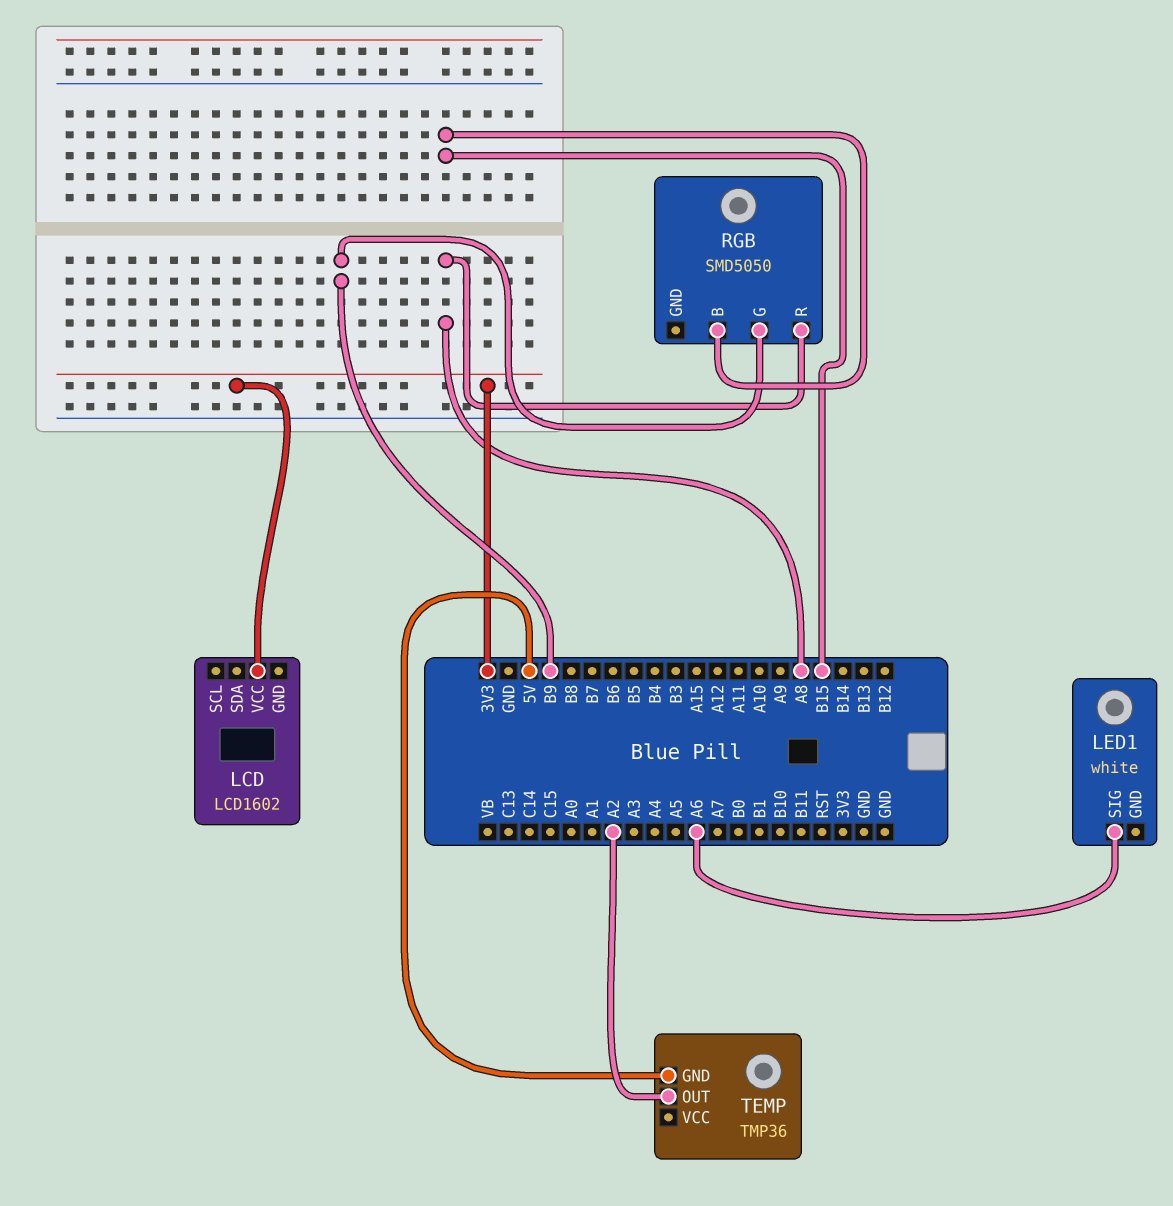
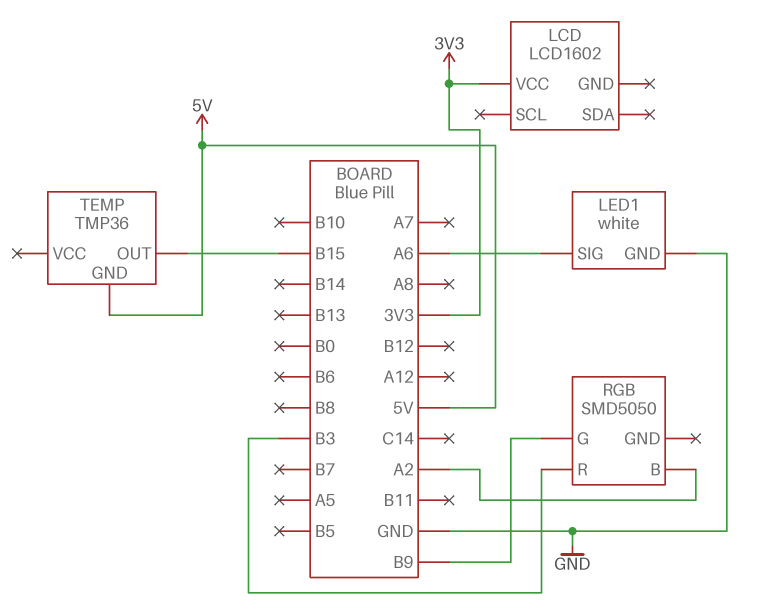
LED1 pin GND: none -> GND
RGB pin B: B15 -> A2
RGB pin R: A8 -> B3
TEMP pin OUT: A2 -> B15

